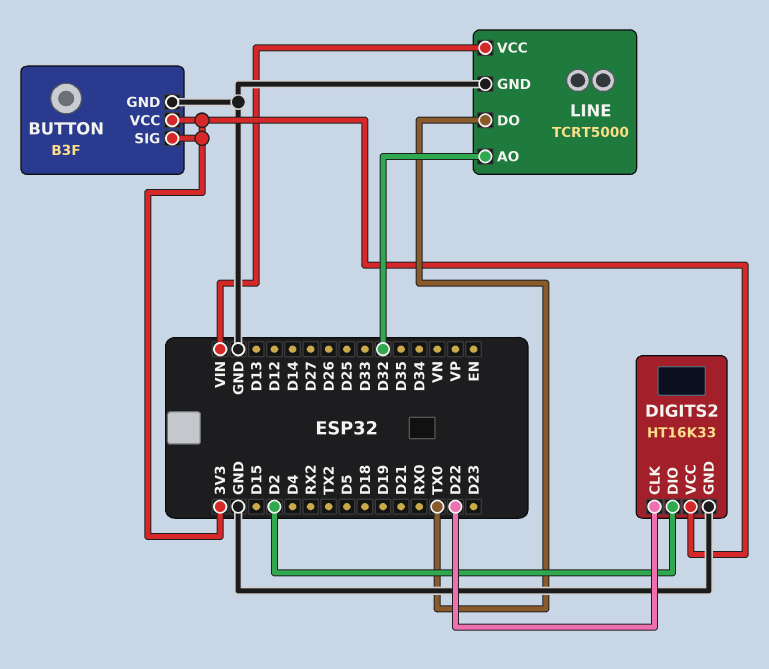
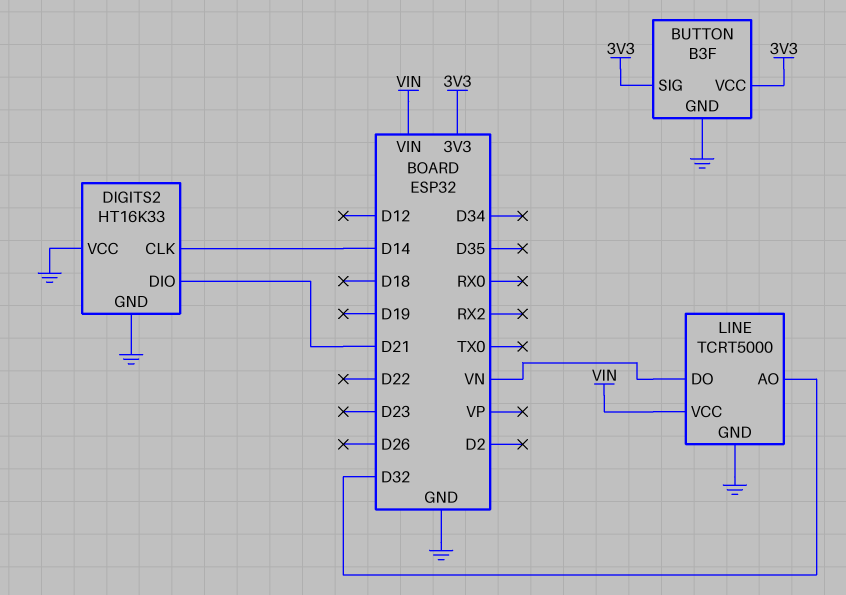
DIGITS2 pin CLK: D22 -> D14
DIGITS2 pin DIO: D2 -> D21
DIGITS2 pin VCC: 3V3 -> GND
LINE pin DO: TX0 -> VN

